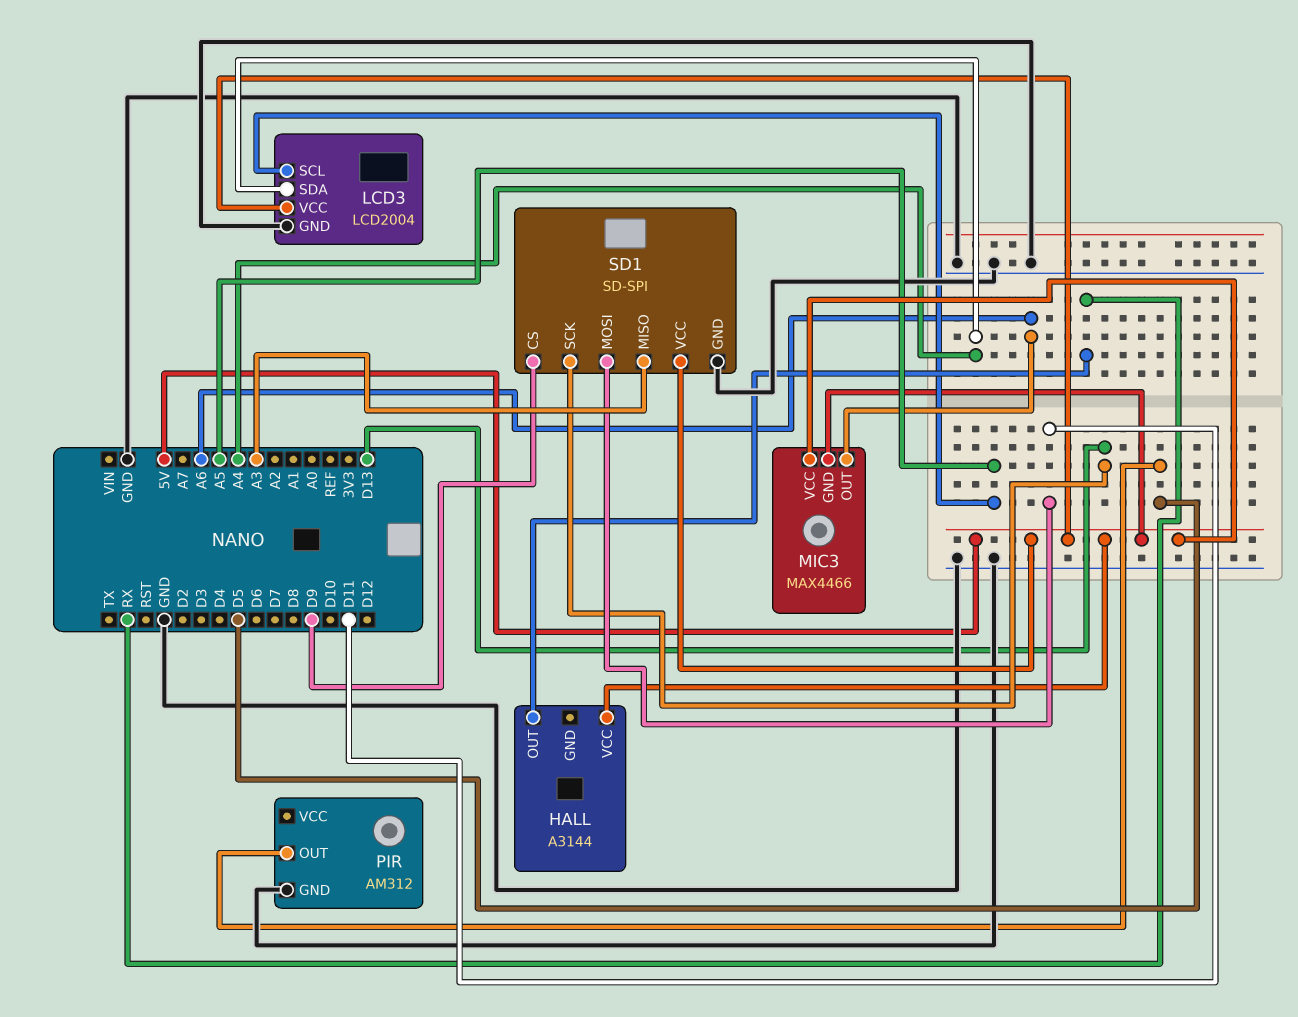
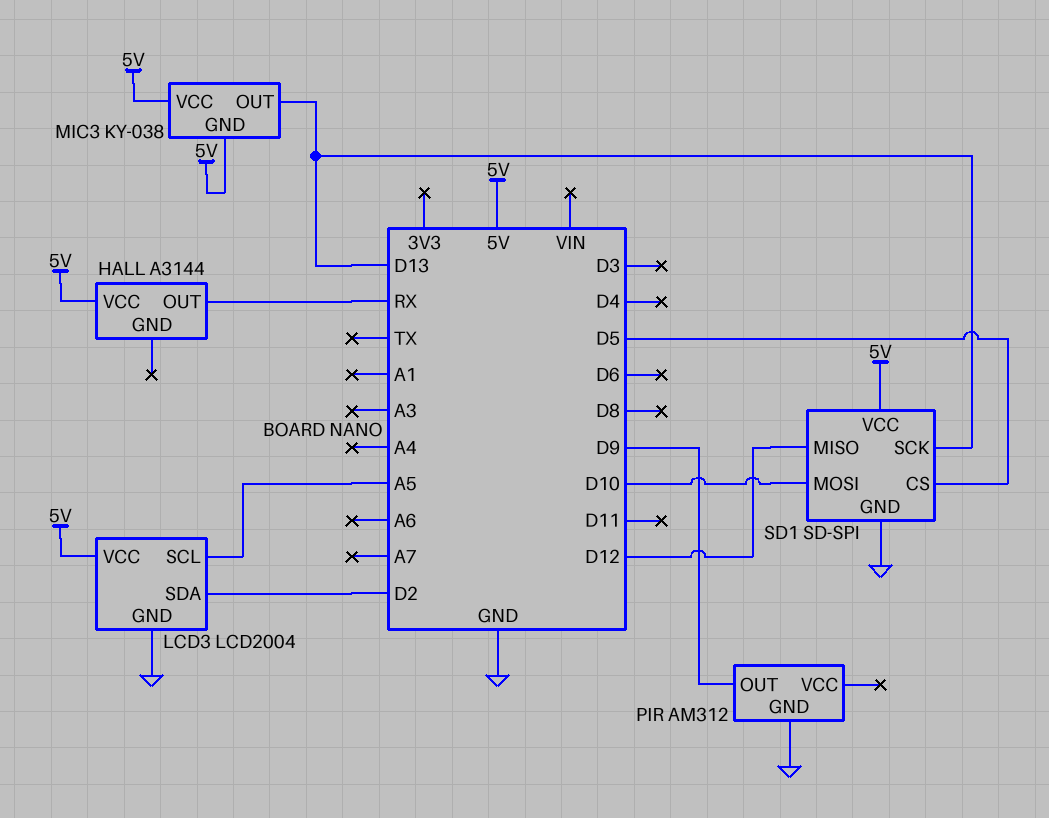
LCD3 pin SDA: A4 -> D2
MIC3: MAX4466 -> KY-038
MIC3 pin OUT: A6 -> D13
PIR pin OUT: D5 -> D9
SD1 pin CS: D9 -> D5
SD1 pin MISO: A3 -> D12
SD1 pin MOSI: D11 -> D10

